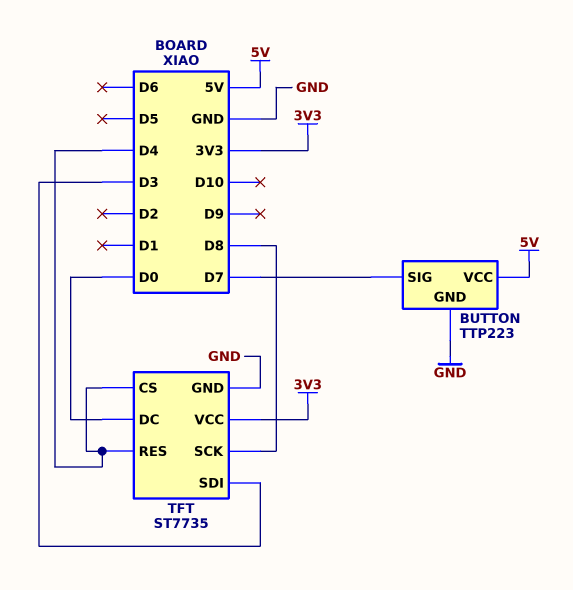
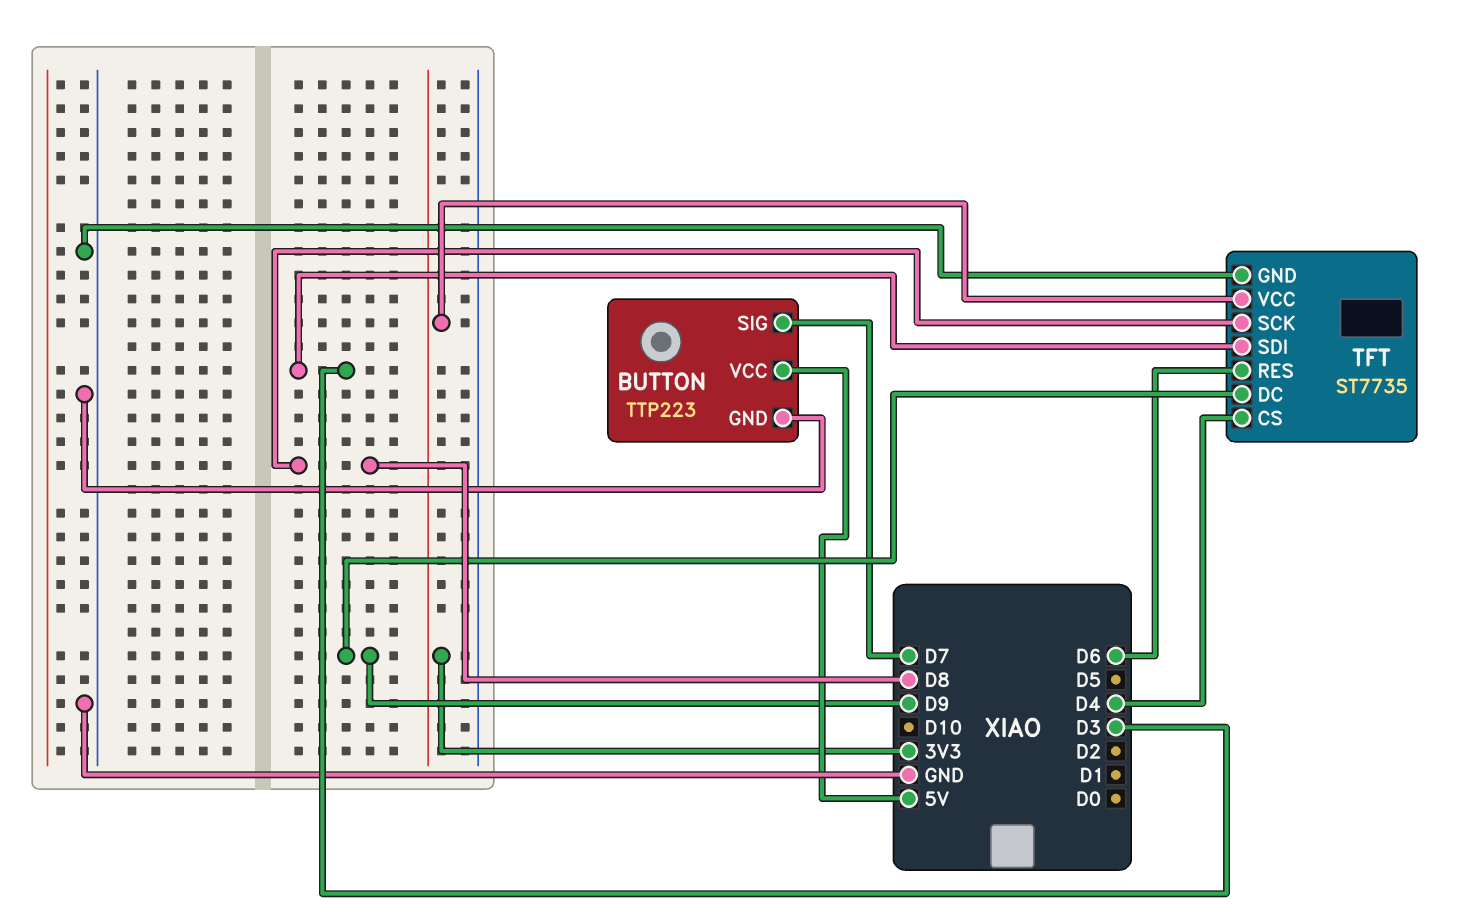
TFT pin DC: D0 -> D9
TFT pin RES: D4 -> D6

